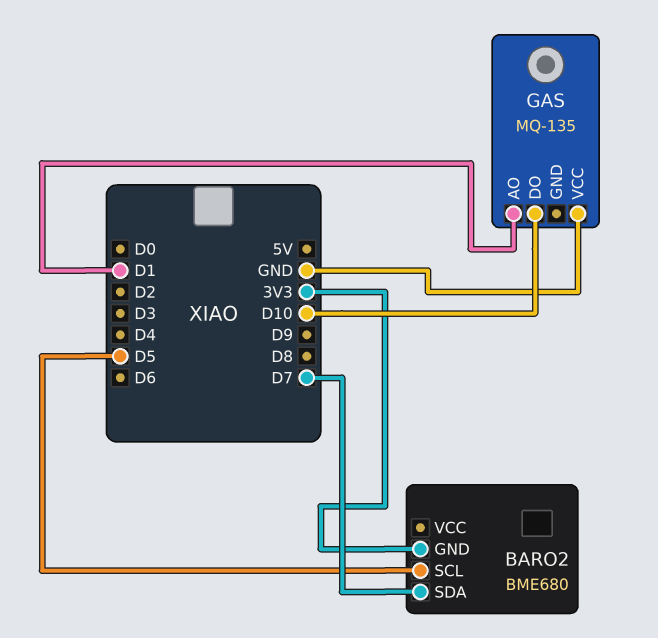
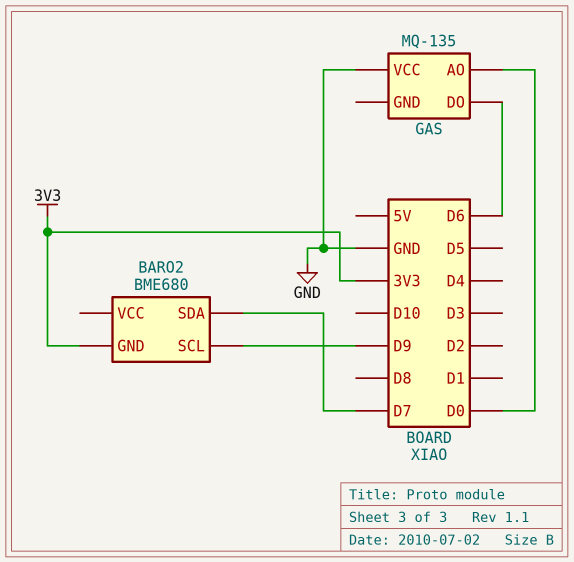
BARO2 pin SCL: D5 -> D9
GAS pin AO: D1 -> D0
GAS pin DO: D10 -> D6

